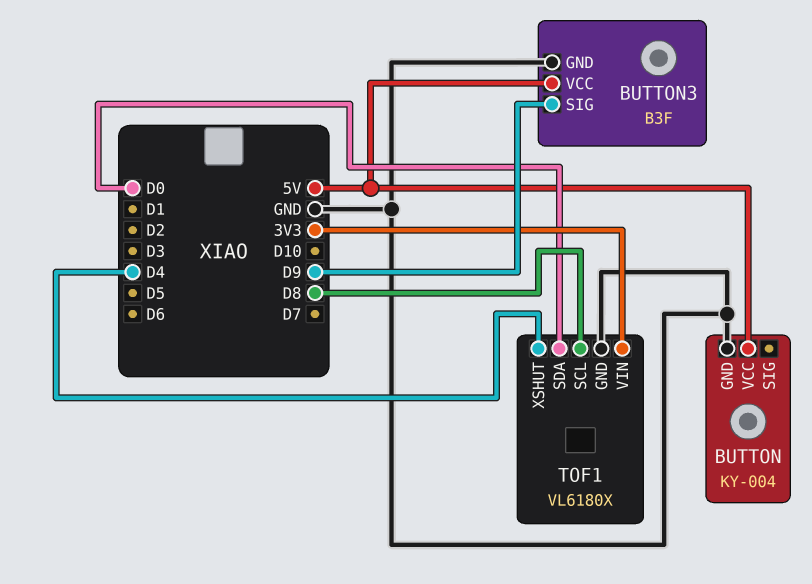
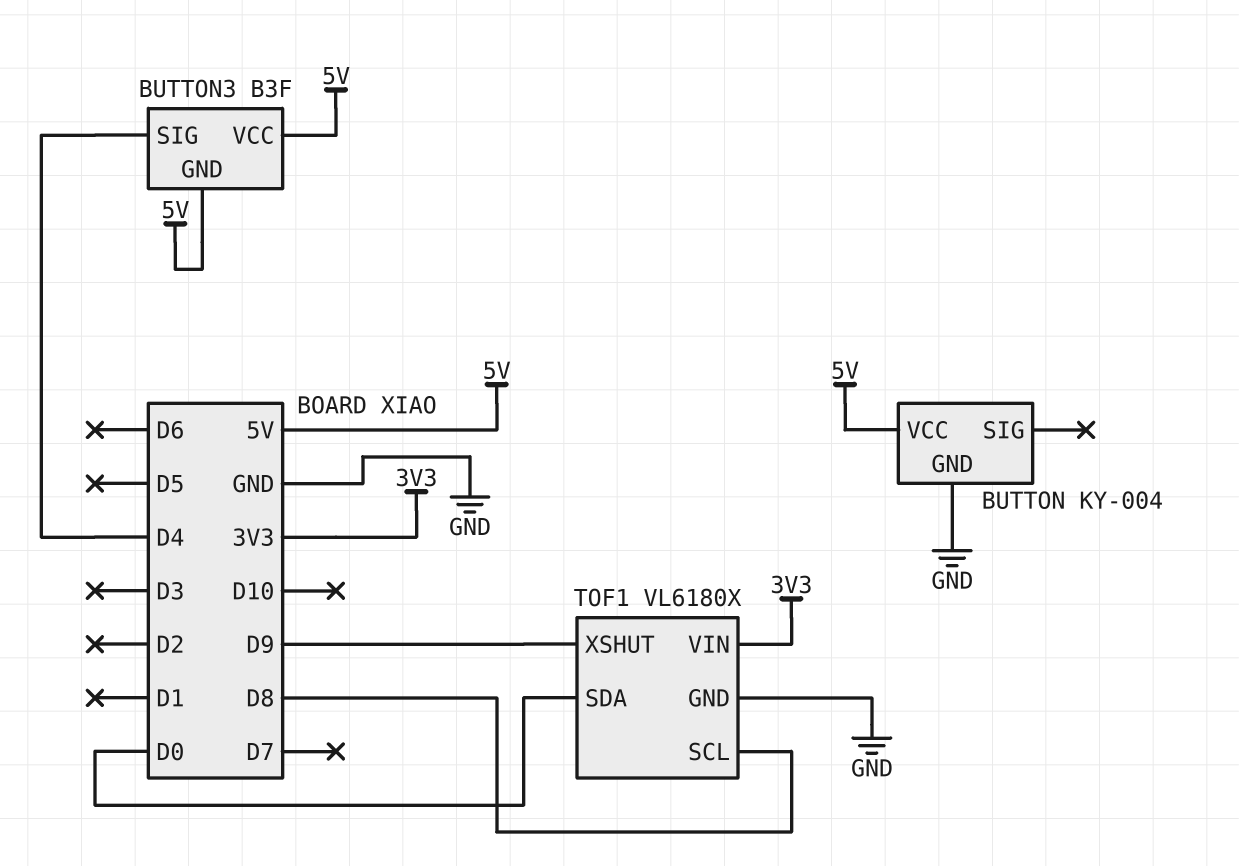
BUTTON3 pin GND: GND -> 5V
BUTTON3 pin SIG: D9 -> D4
TOF1 pin XSHUT: D4 -> D9

